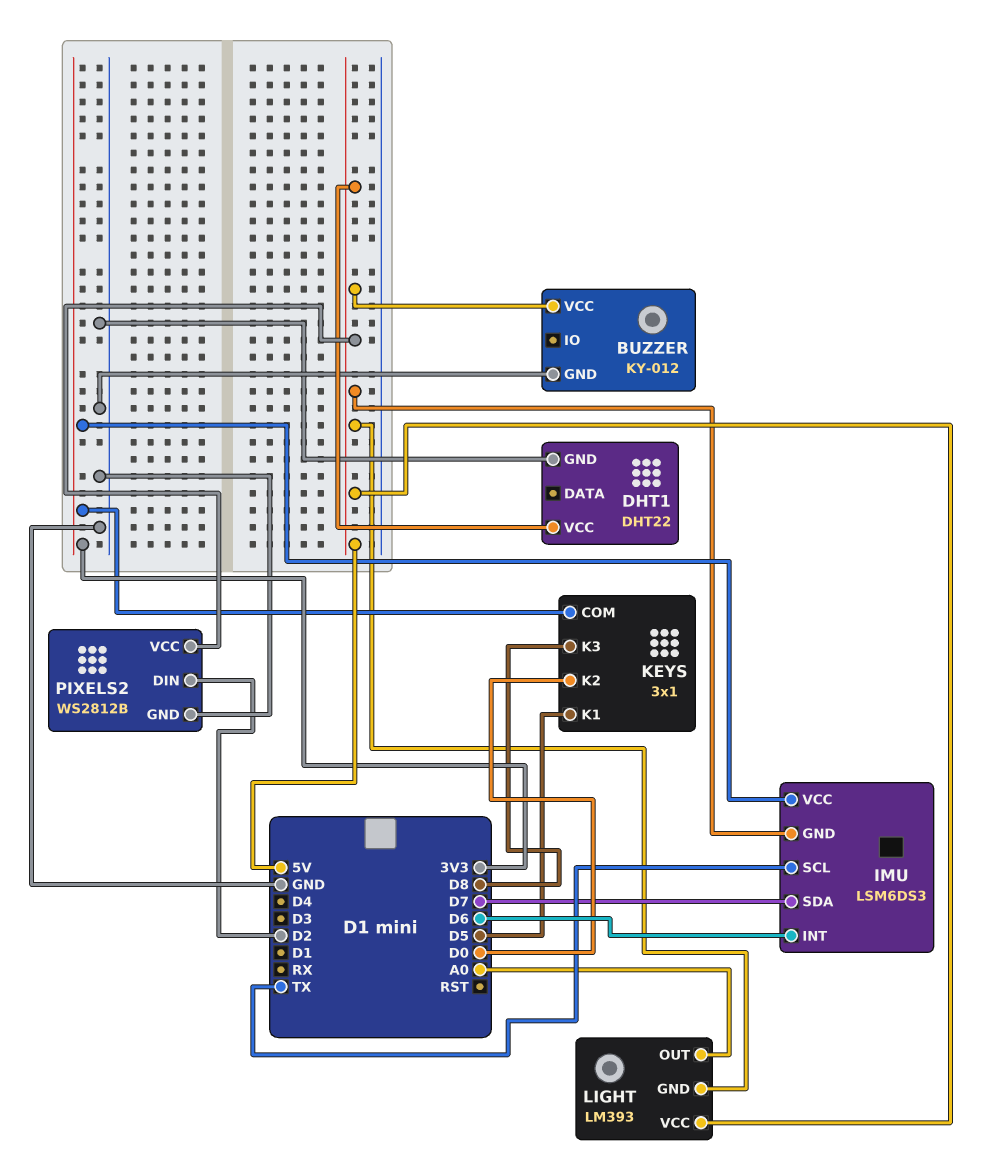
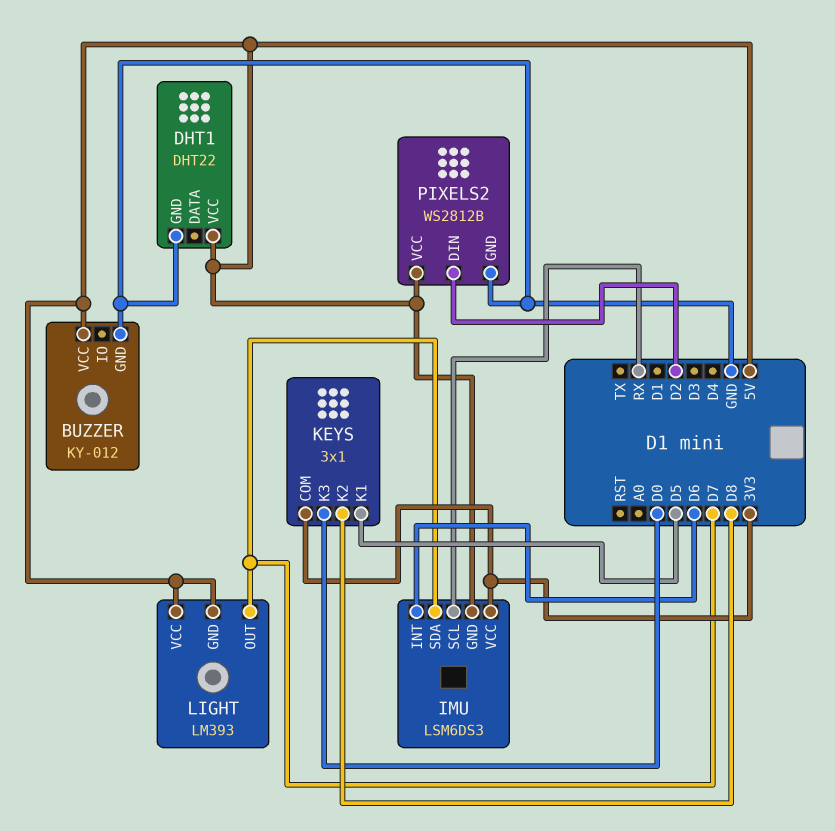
IMU pin SCL: TX -> RX
KEYS pin K2: D0 -> D8
KEYS pin K3: D8 -> D0
LIGHT pin OUT: A0 -> D7

